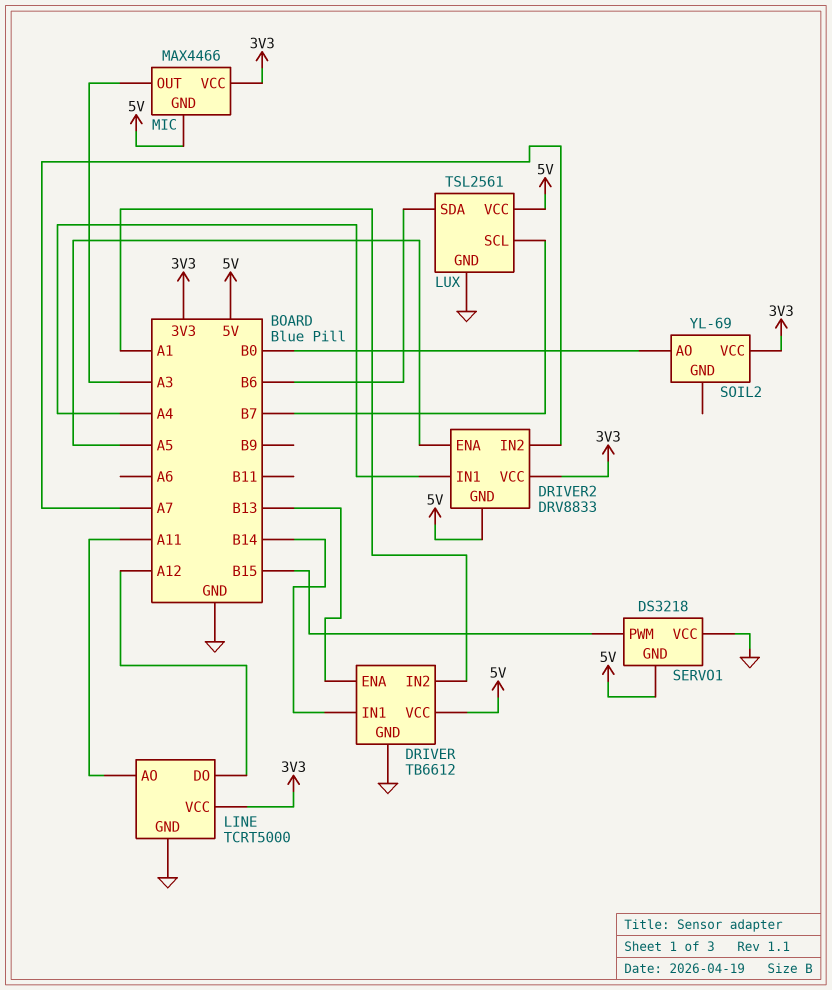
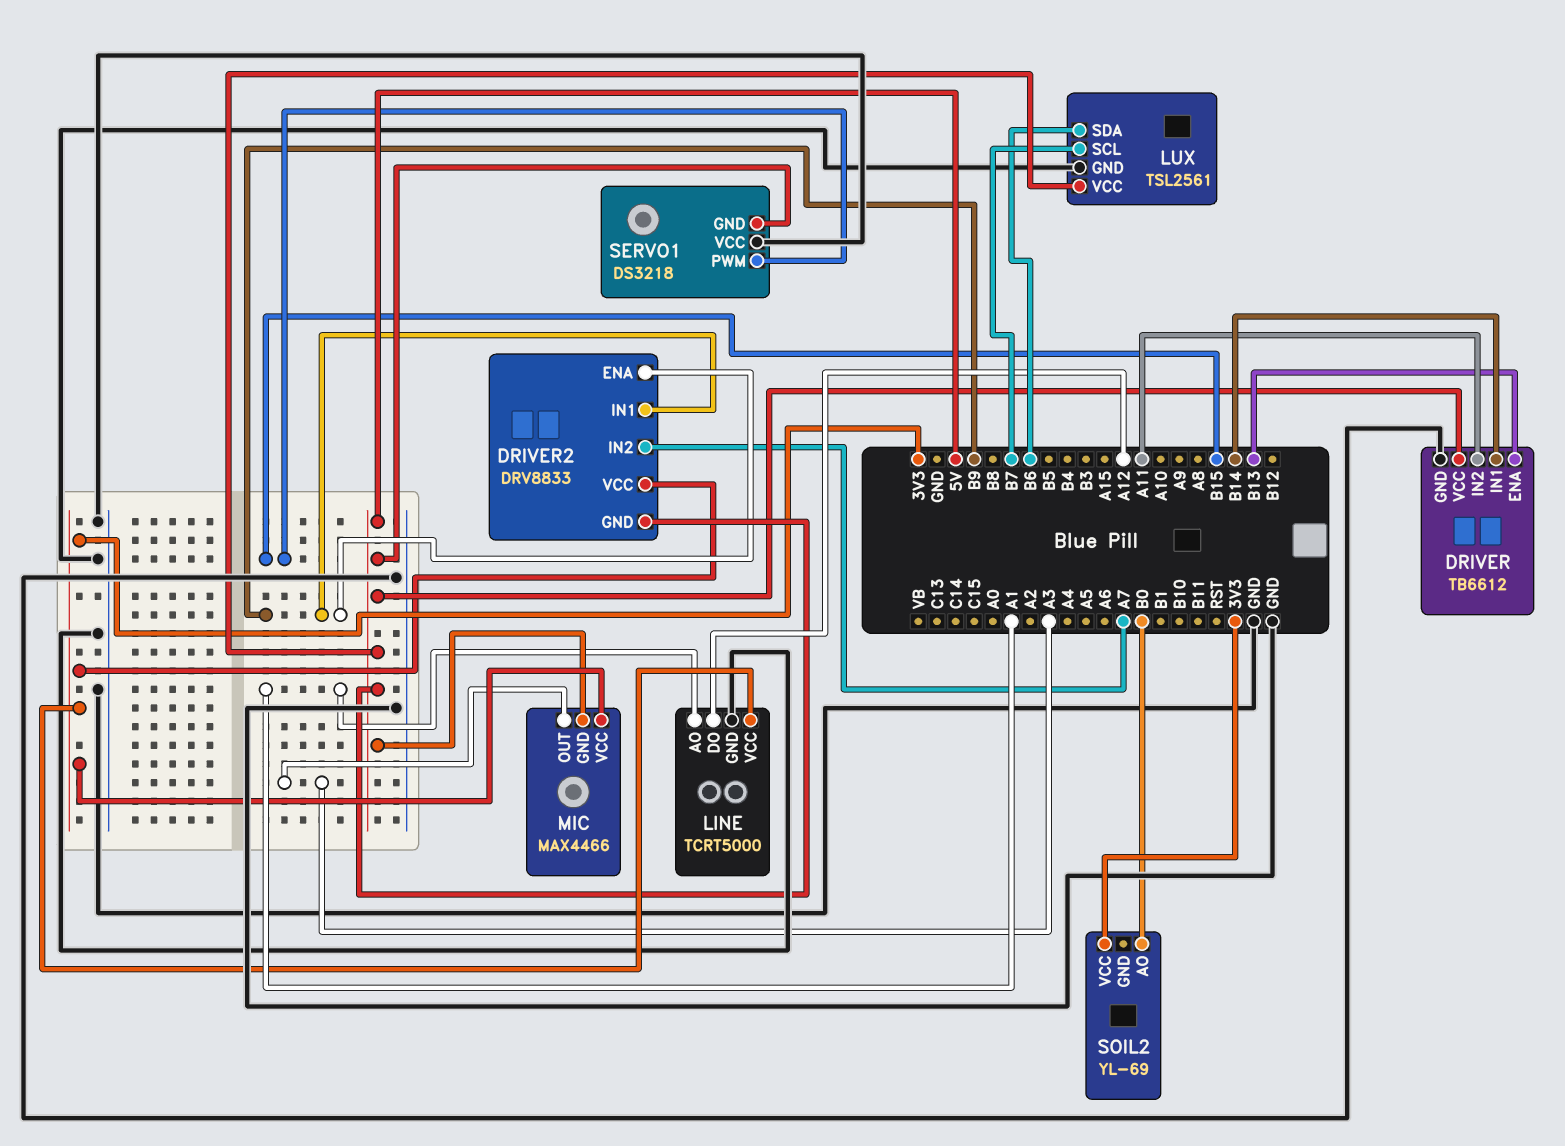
DRIVER pin IN2: A1 -> A11
DRIVER2 pin ENA: A5 -> B9
DRIVER2 pin IN1: A4 -> B9
LINE pin AO: A11 -> A1

